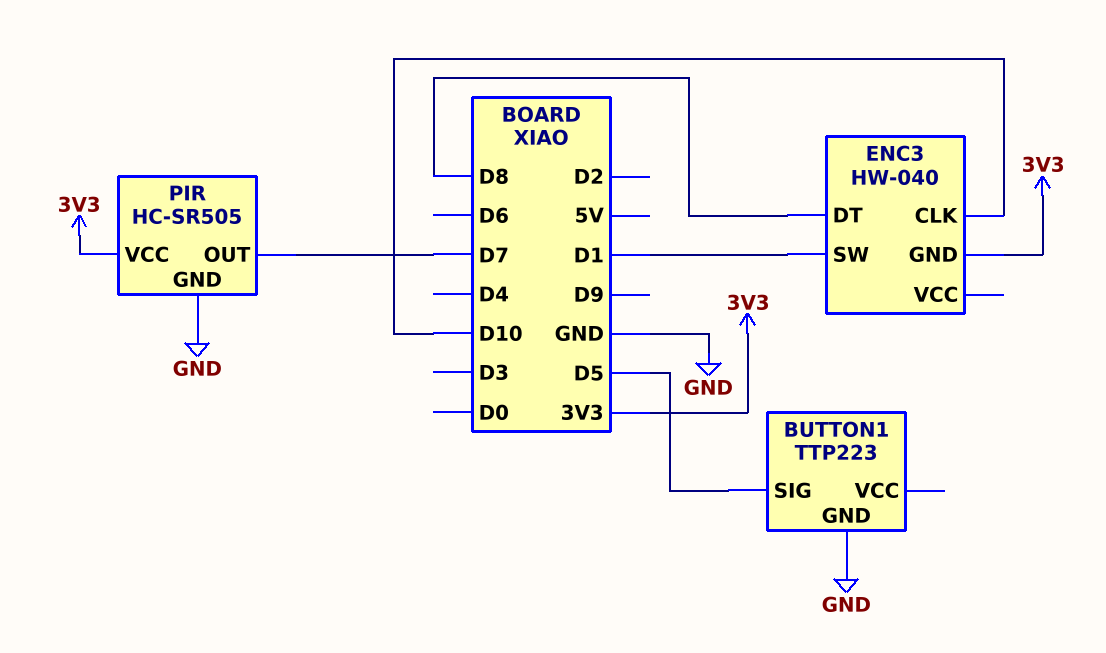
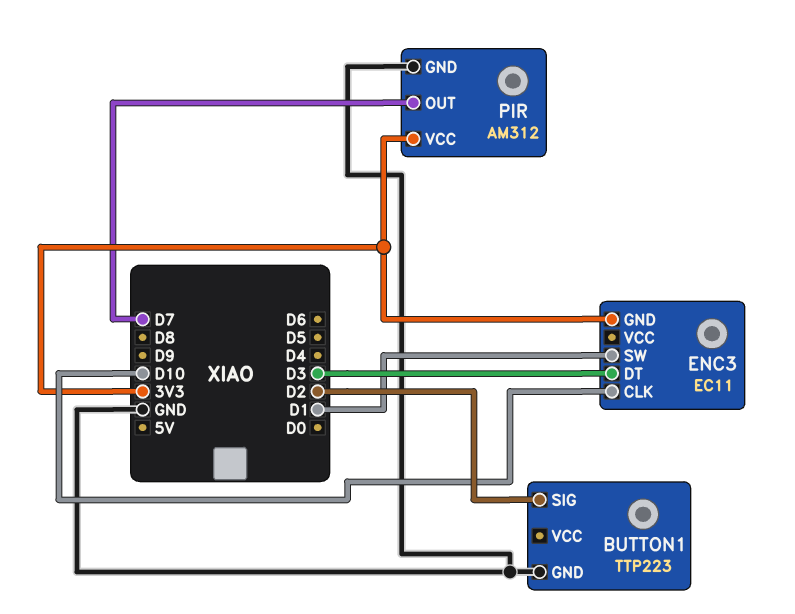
BUTTON1 pin SIG: D5 -> D2
ENC3: HW-040 -> EC11
ENC3 pin DT: D8 -> D3
PIR: HC-SR505 -> AM312

